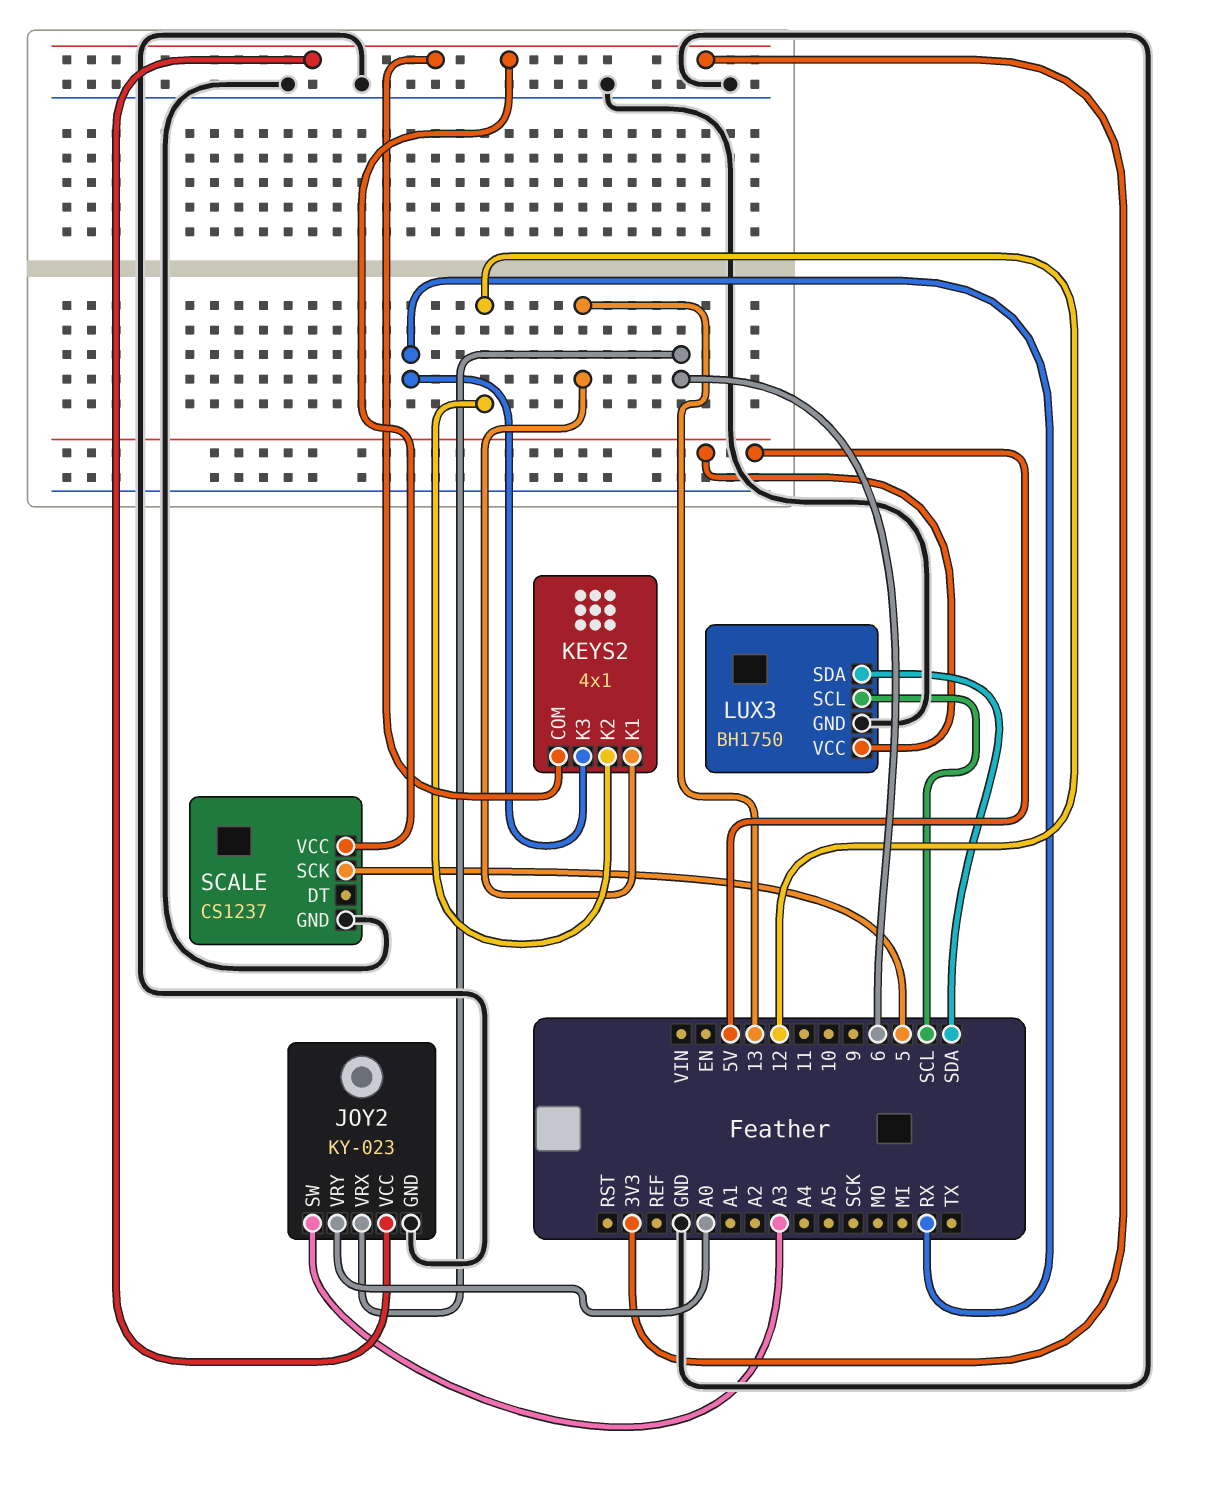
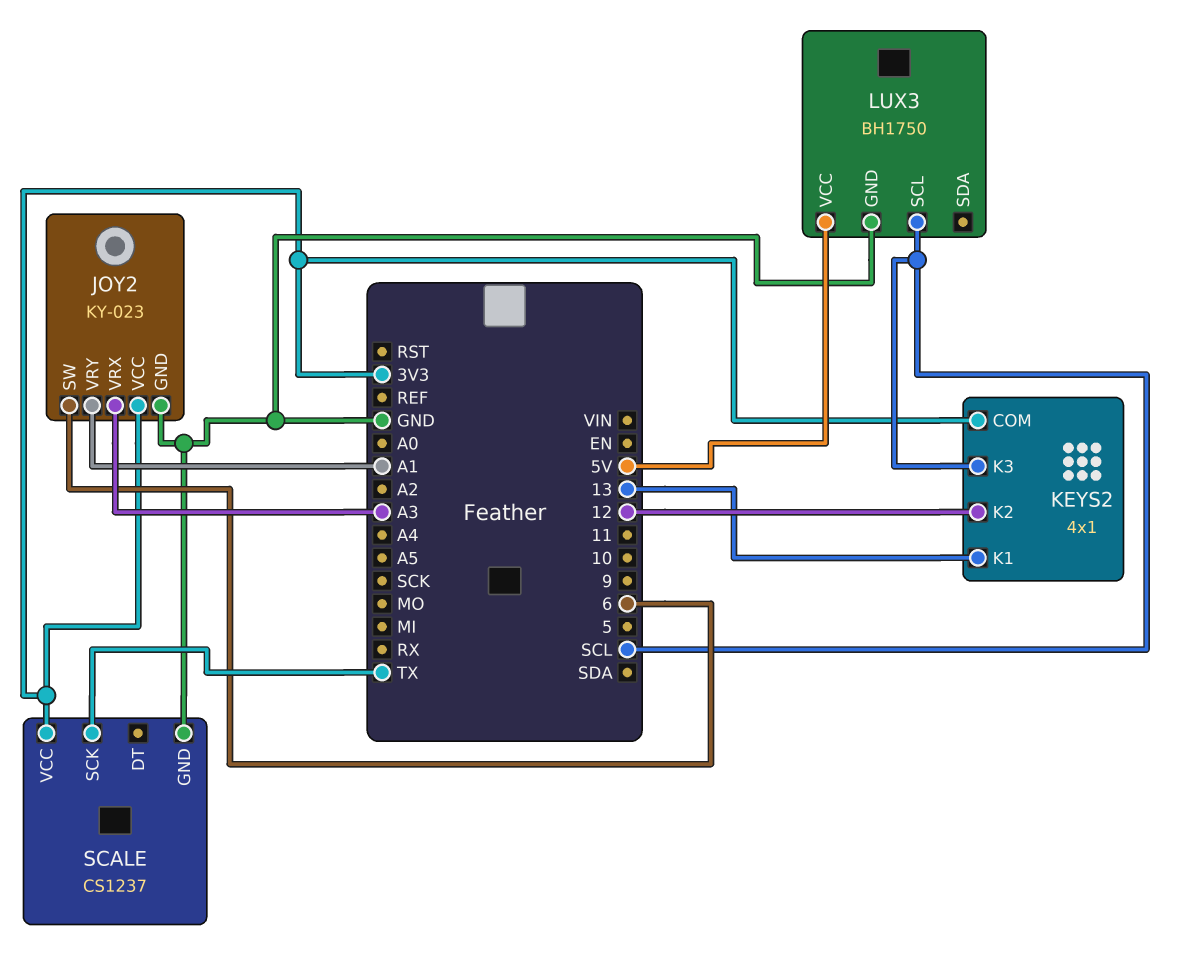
JOY2 pin SW: A3 -> 6
JOY2 pin VRX: 6 -> A3
JOY2 pin VRY: A0 -> A1
KEYS2 pin K3: RX -> SCL
LUX3 pin SDA: SDA -> none
SCALE pin SCK: 5 -> TX

